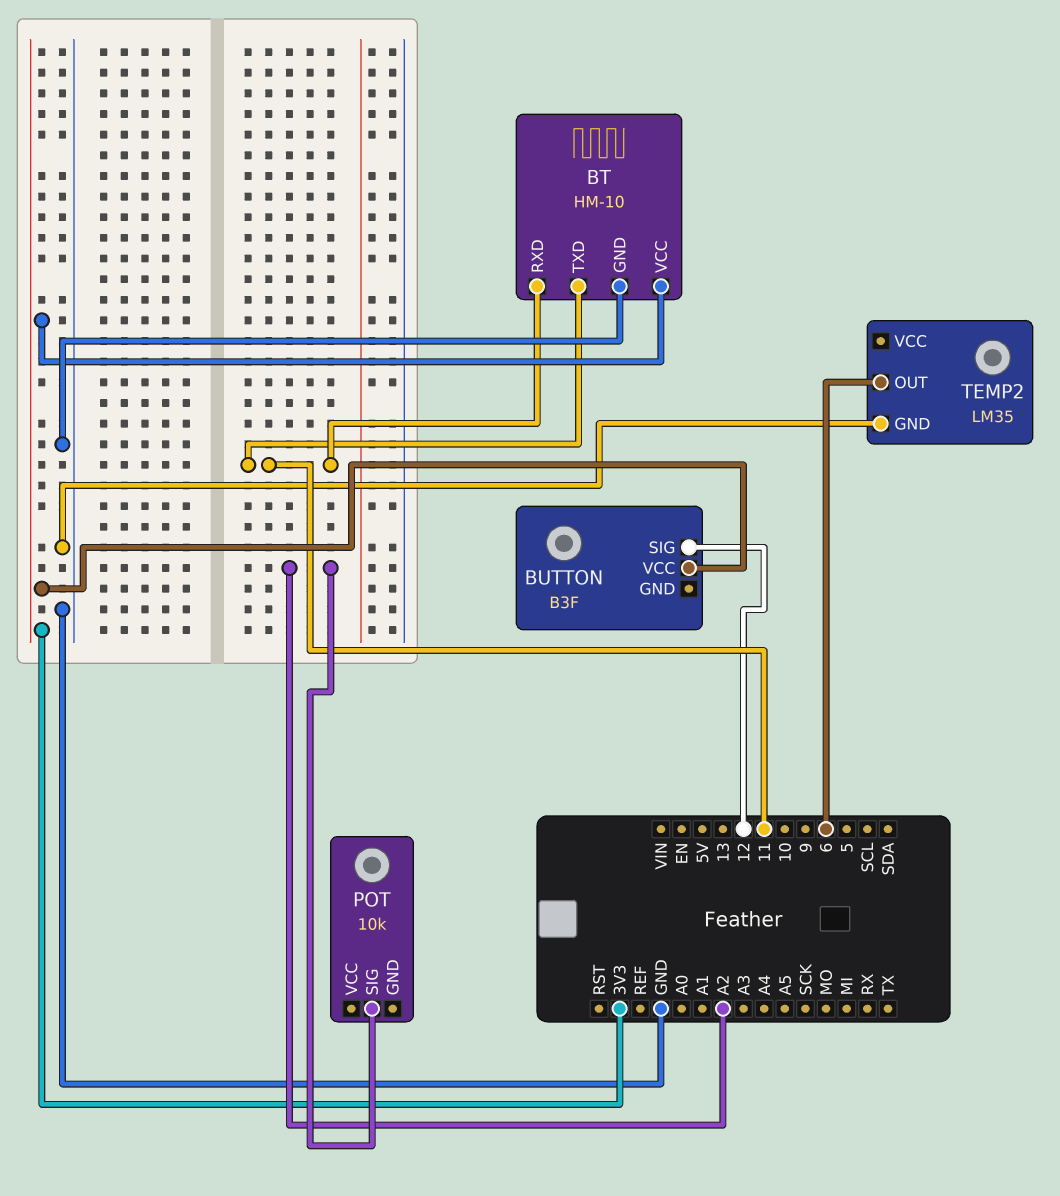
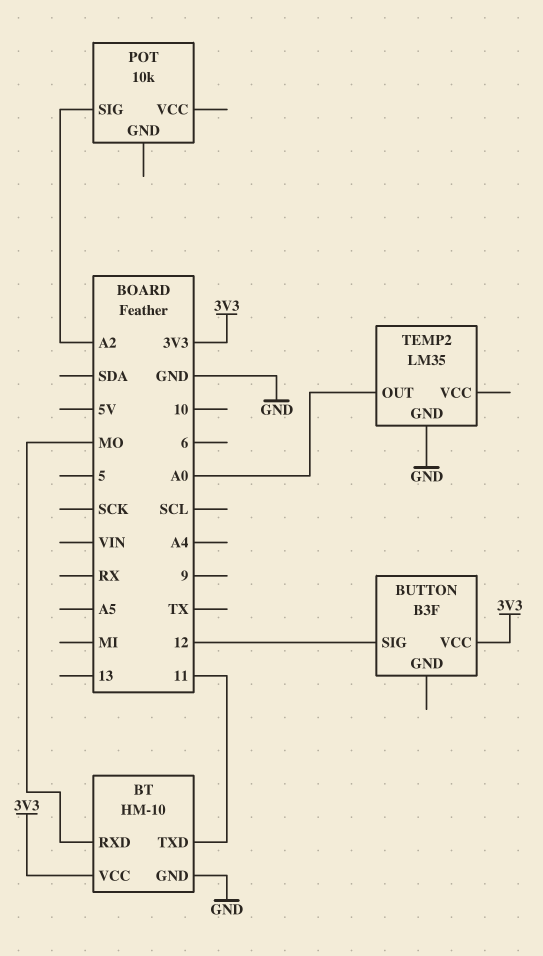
BT pin RXD: 11 -> MO
TEMP2 pin OUT: 6 -> A0

